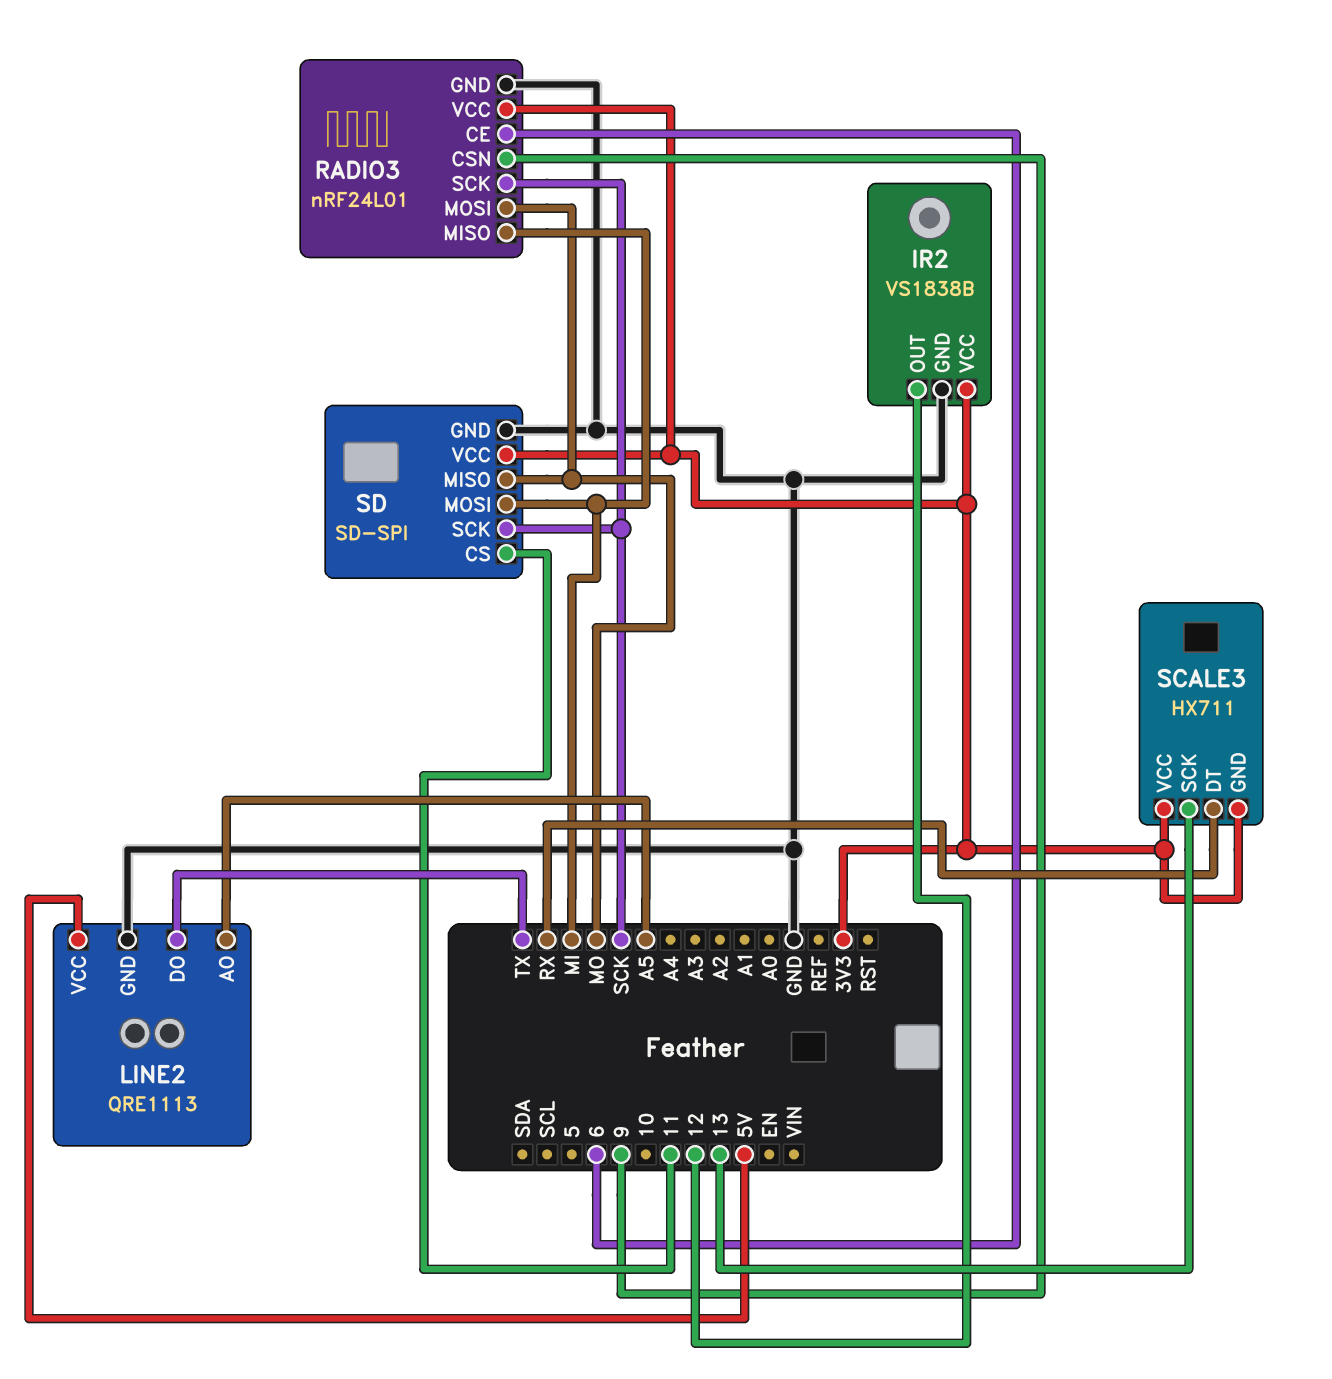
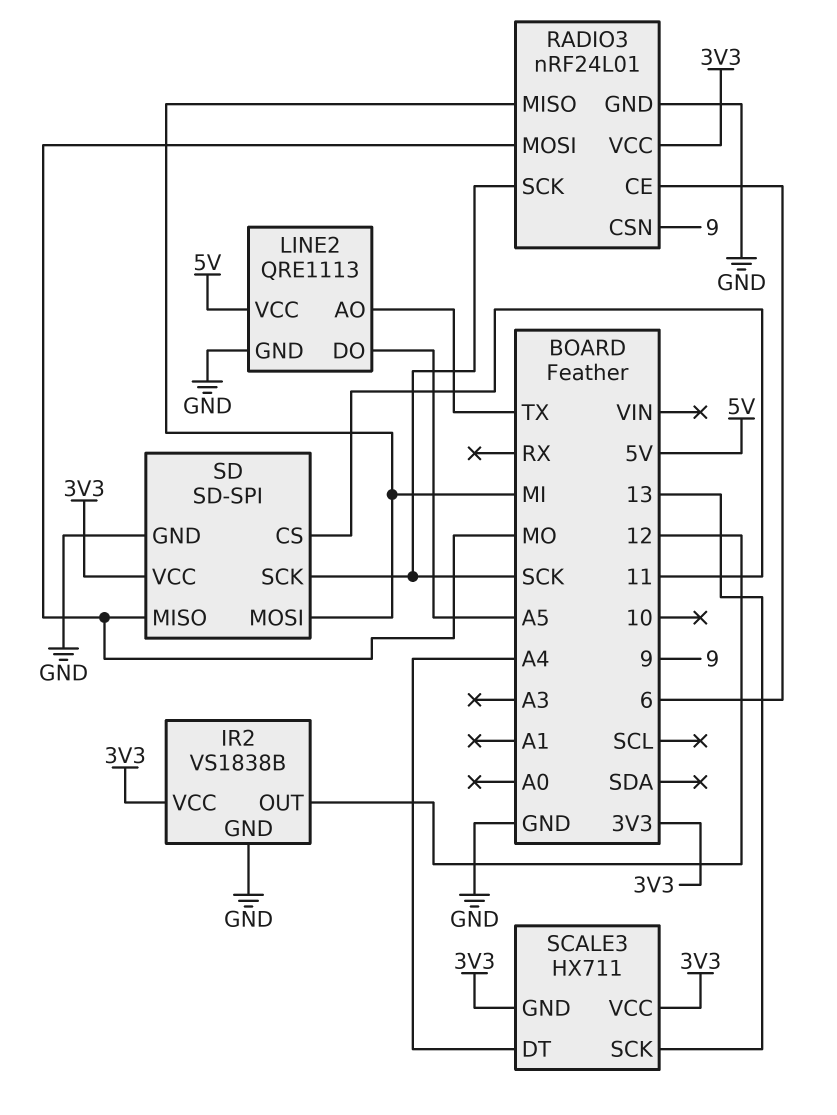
LINE2 pin AO: A5 -> TX
LINE2 pin DO: TX -> A5
SCALE3 pin DT: RX -> A4

